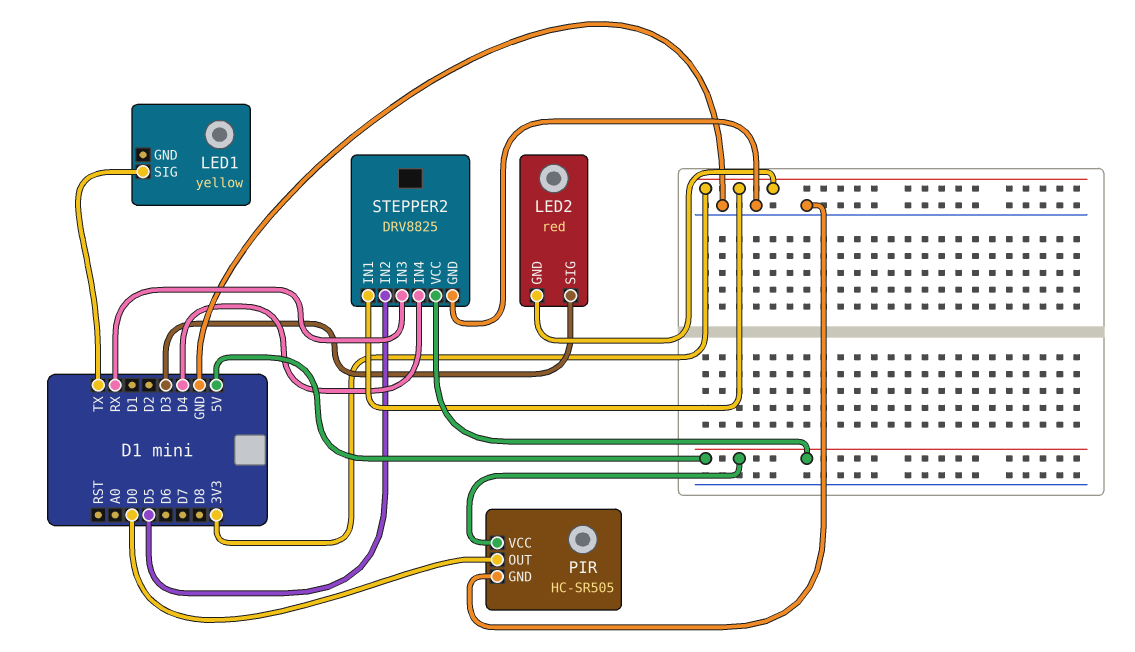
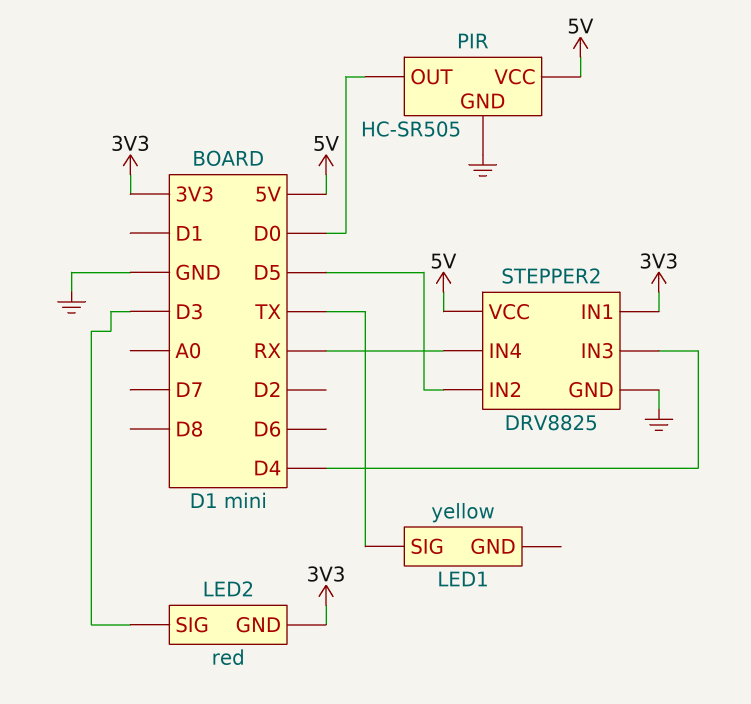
STEPPER2 pin IN3: RX -> D4
STEPPER2 pin IN4: D4 -> RX

